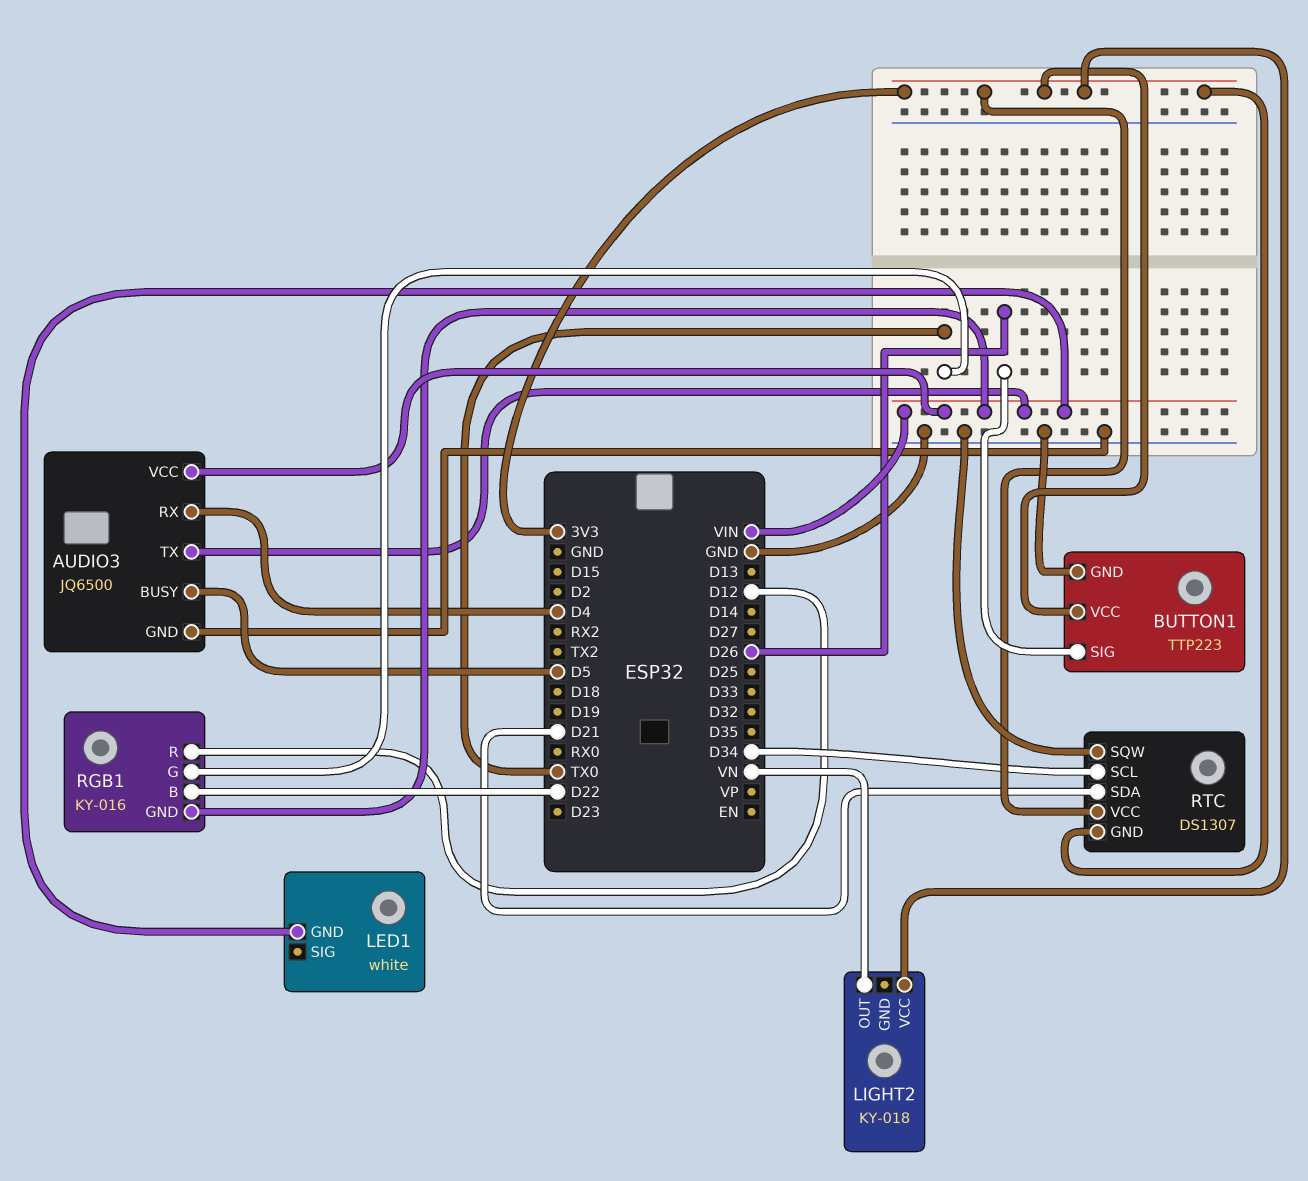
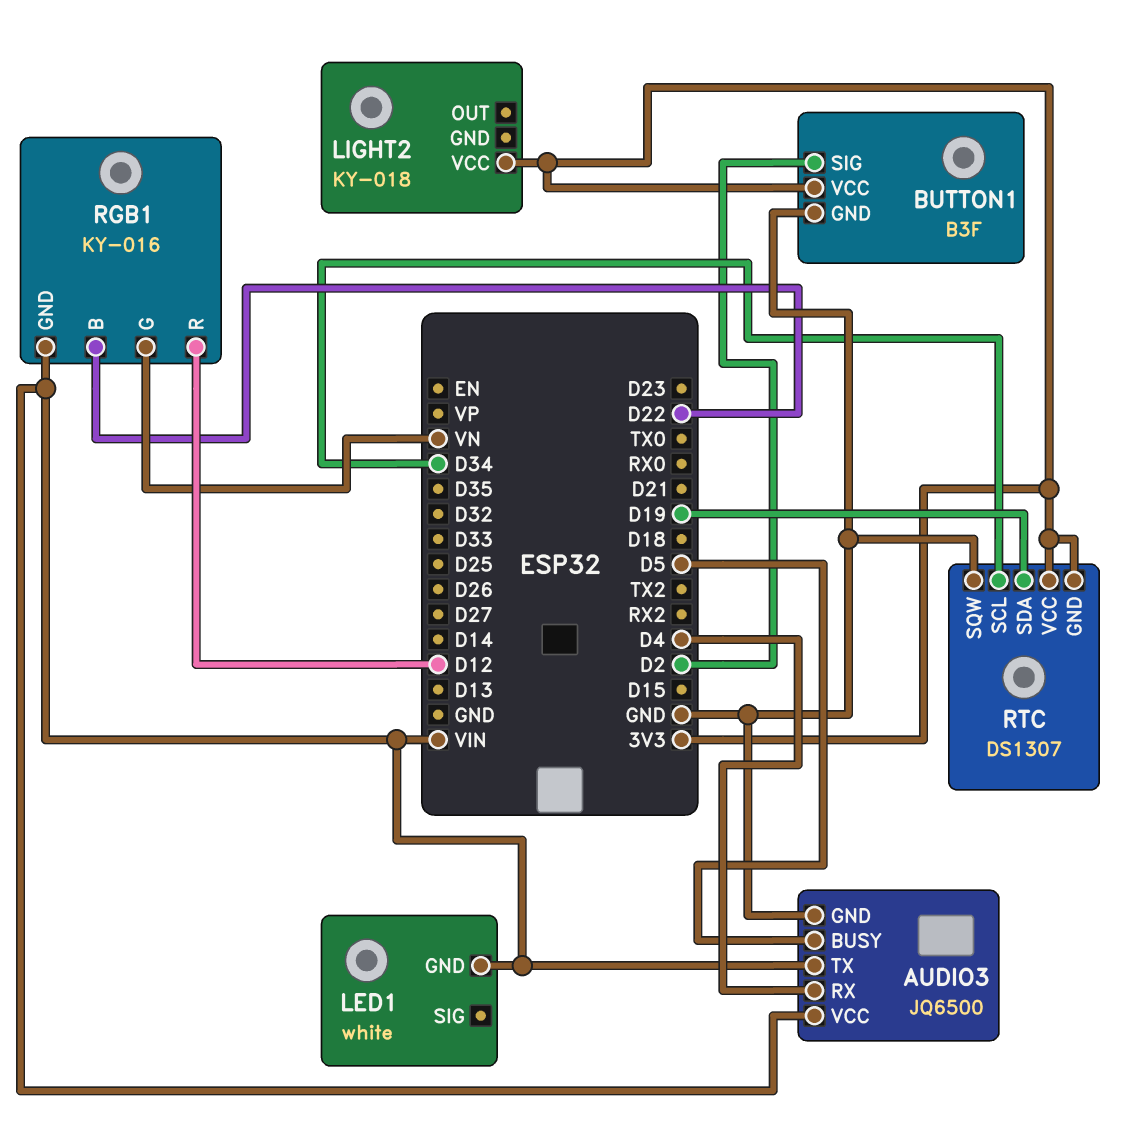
BUTTON1: TTP223 -> B3F
BUTTON1 pin SIG: D26 -> D2
LIGHT2 pin OUT: VN -> none
RGB1 pin G: TX0 -> VN
RTC pin SDA: D21 -> D19

